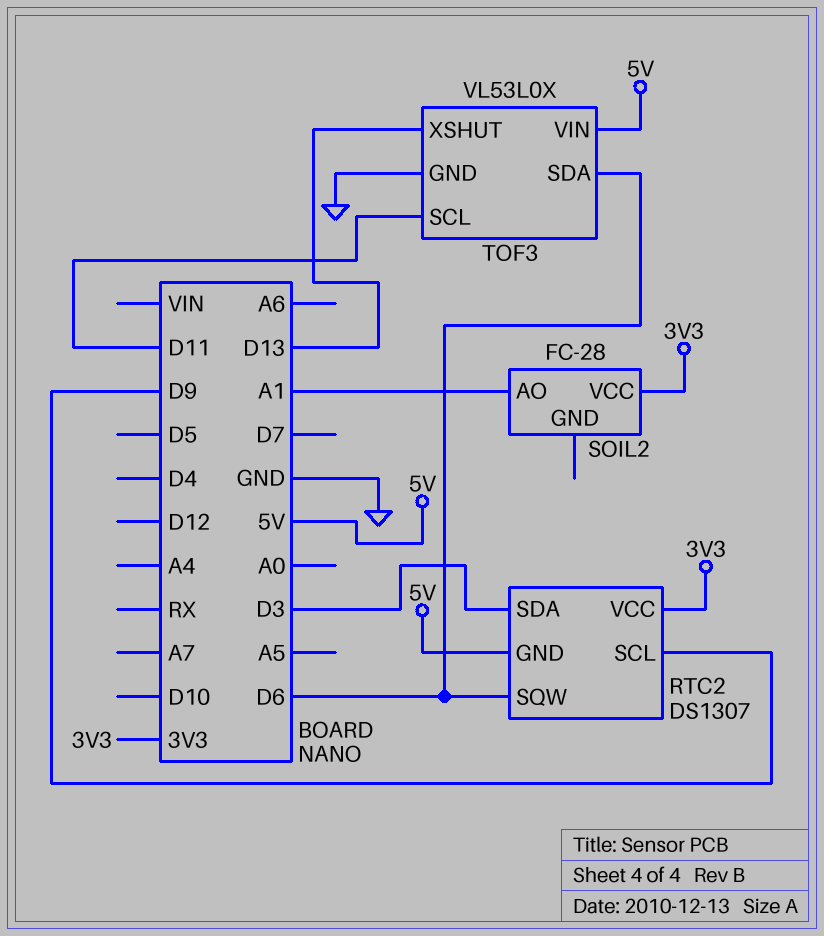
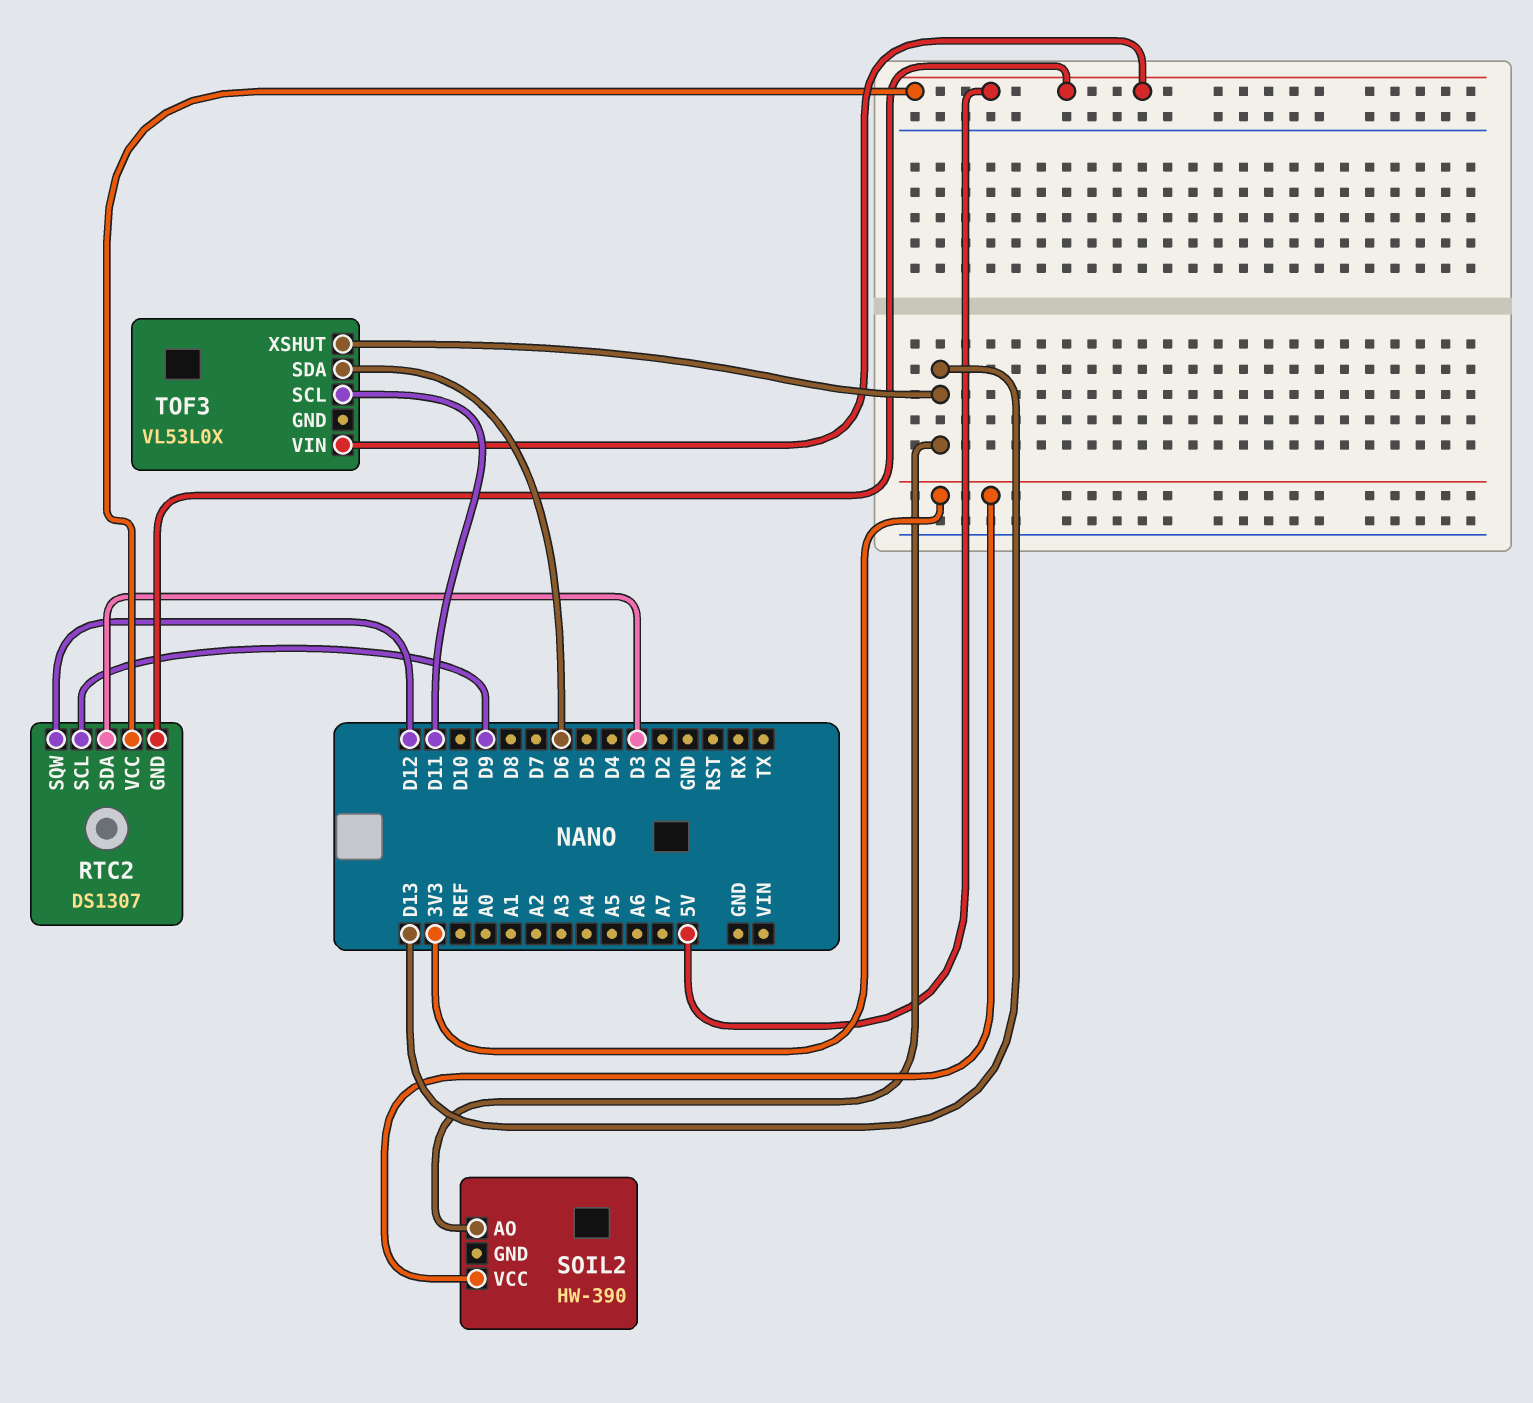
RTC2 pin SQW: D6 -> D12
RTC2 pin VCC: 3V3 -> 5V
SOIL2: FC-28 -> HW-390
SOIL2 pin AO: A1 -> D13
TOF3 pin GND: GND -> none

